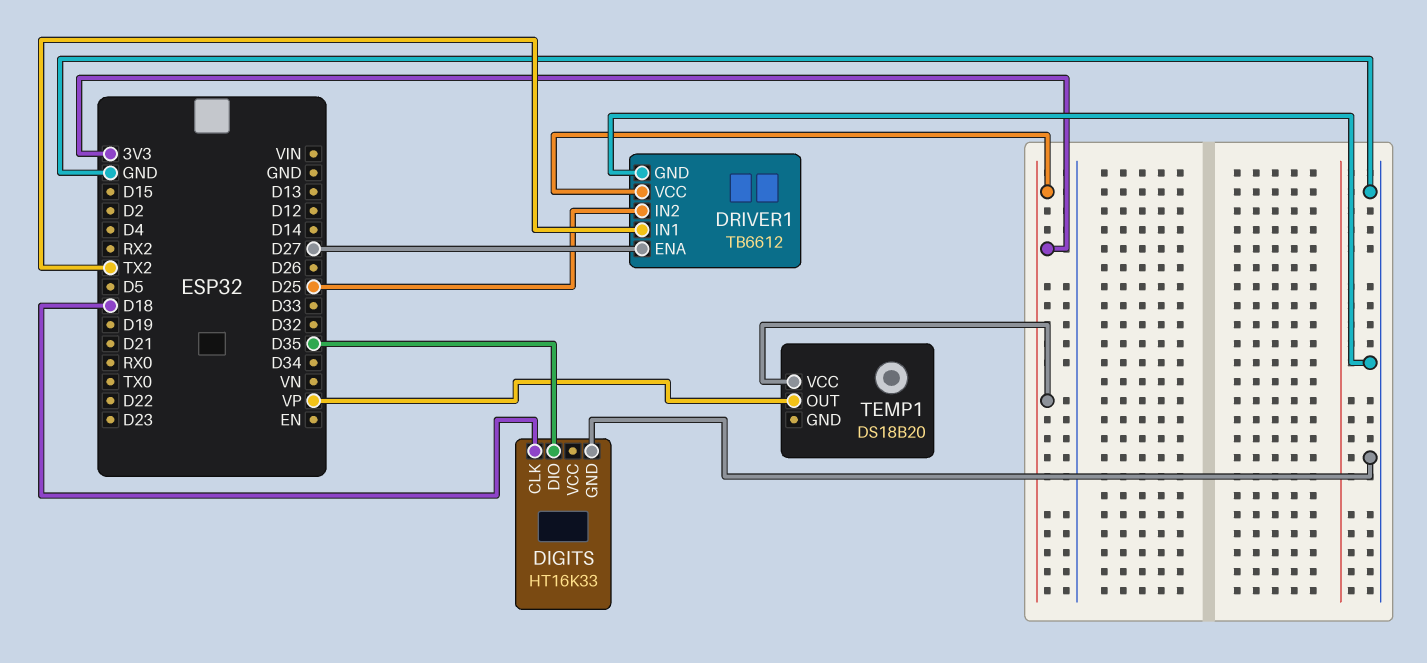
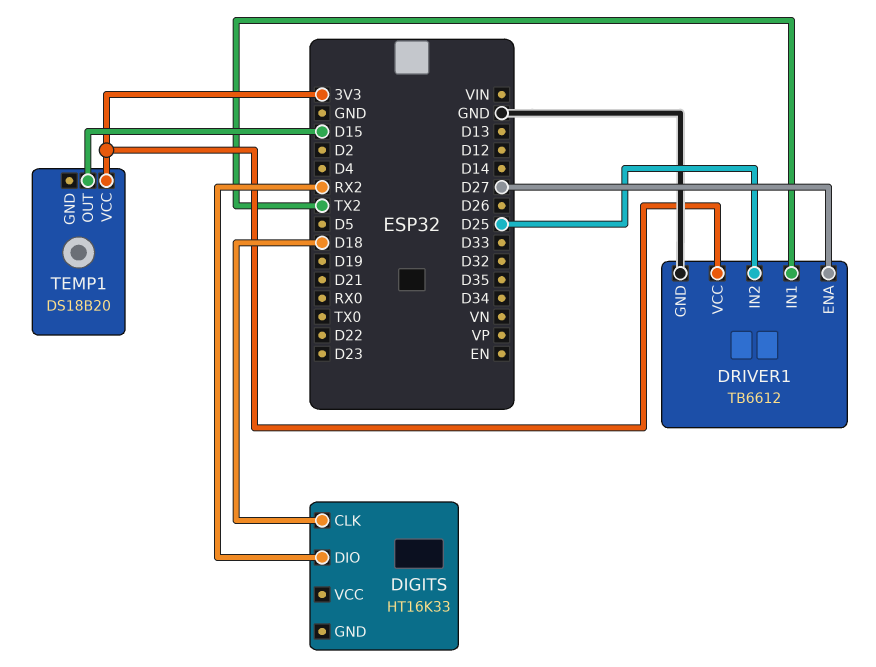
DIGITS pin DIO: D35 -> RX2
DIGITS pin GND: GND -> none
TEMP1 pin OUT: VP -> D15

